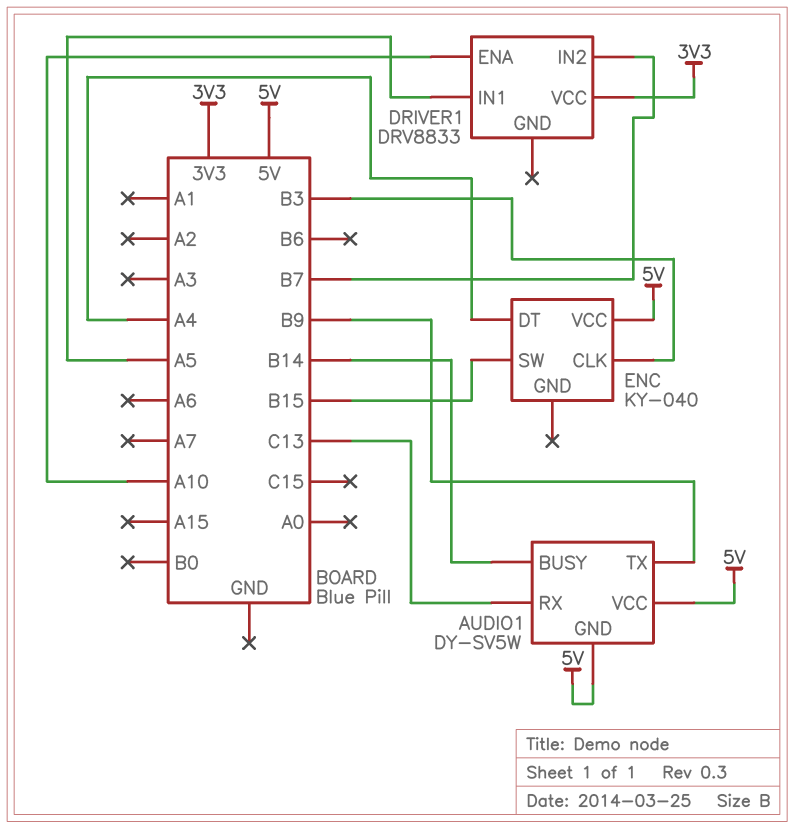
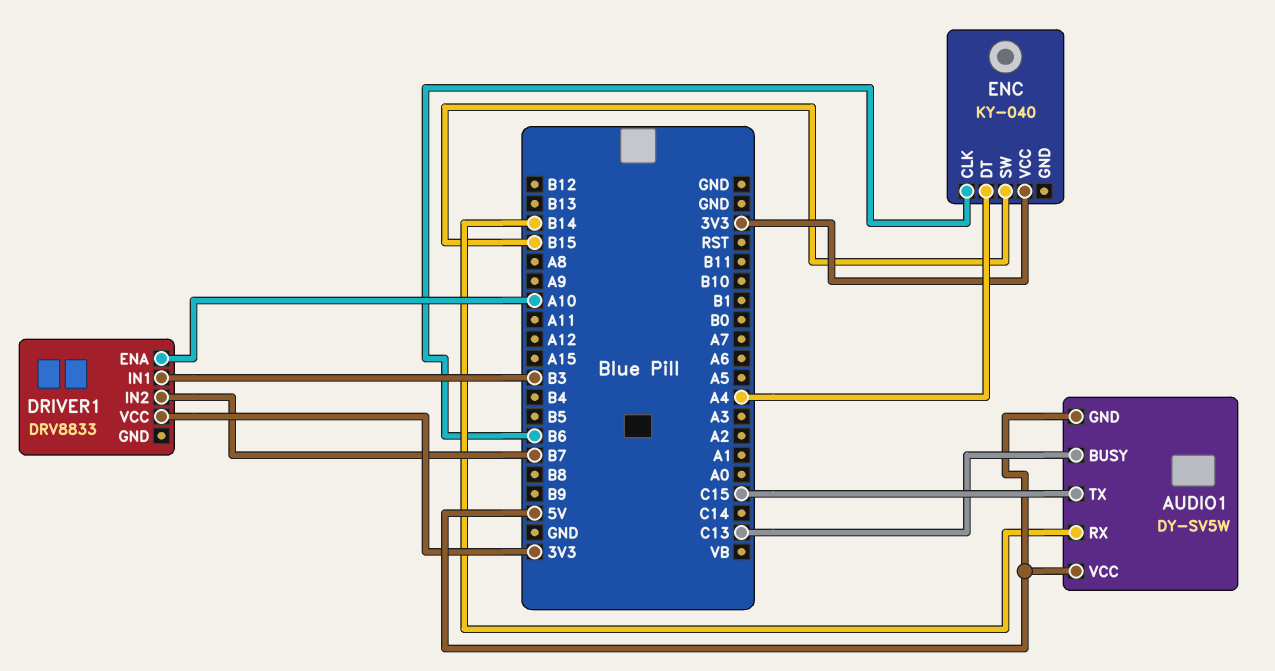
AUDIO1 pin BUSY: B14 -> C13
AUDIO1 pin RX: C13 -> B14
AUDIO1 pin TX: B9 -> C15
DRIVER1 pin IN1: A5 -> B3
ENC pin CLK: B3 -> B6
ENC pin VCC: 5V -> 3V3

